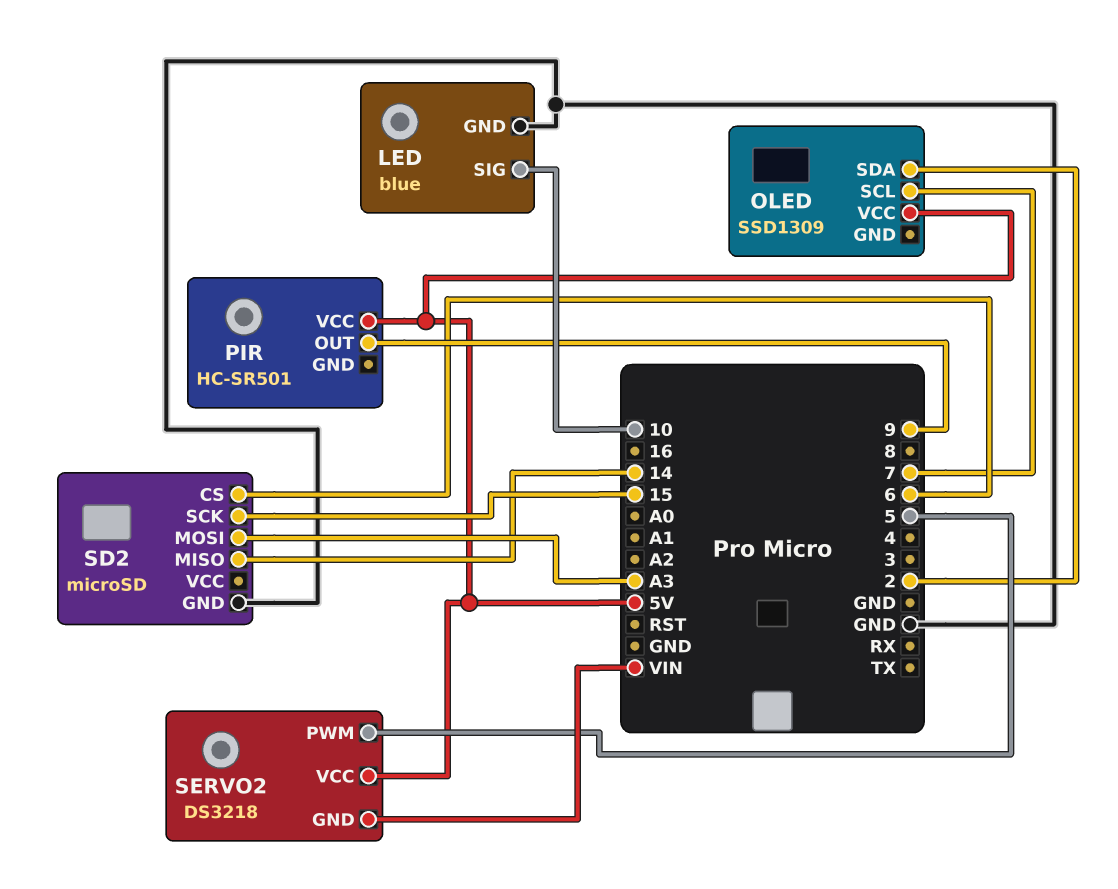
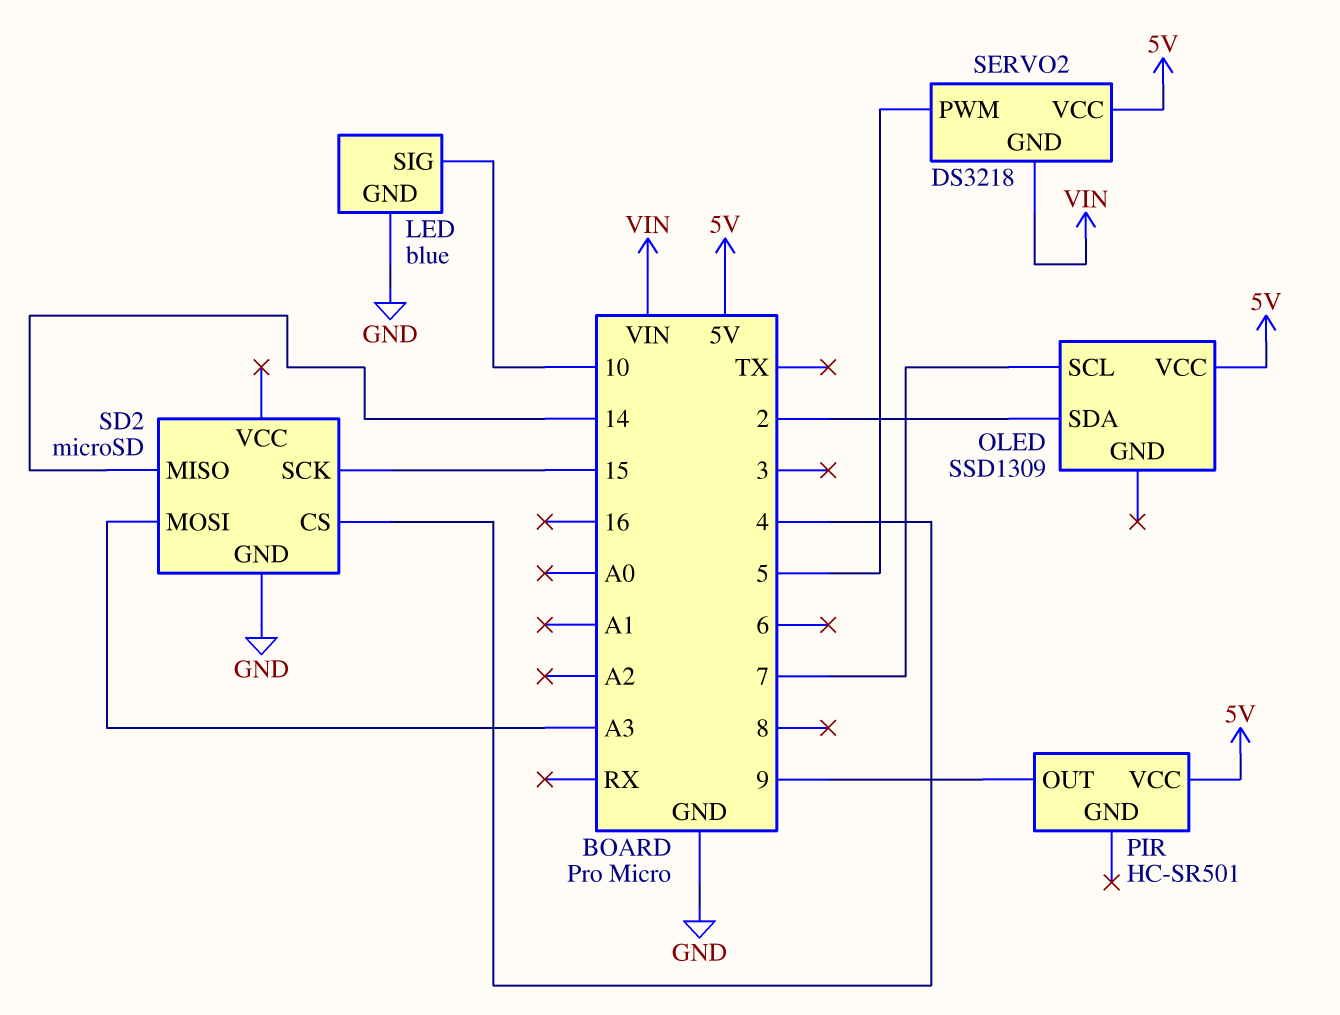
SD2 pin CS: 6 -> 4

